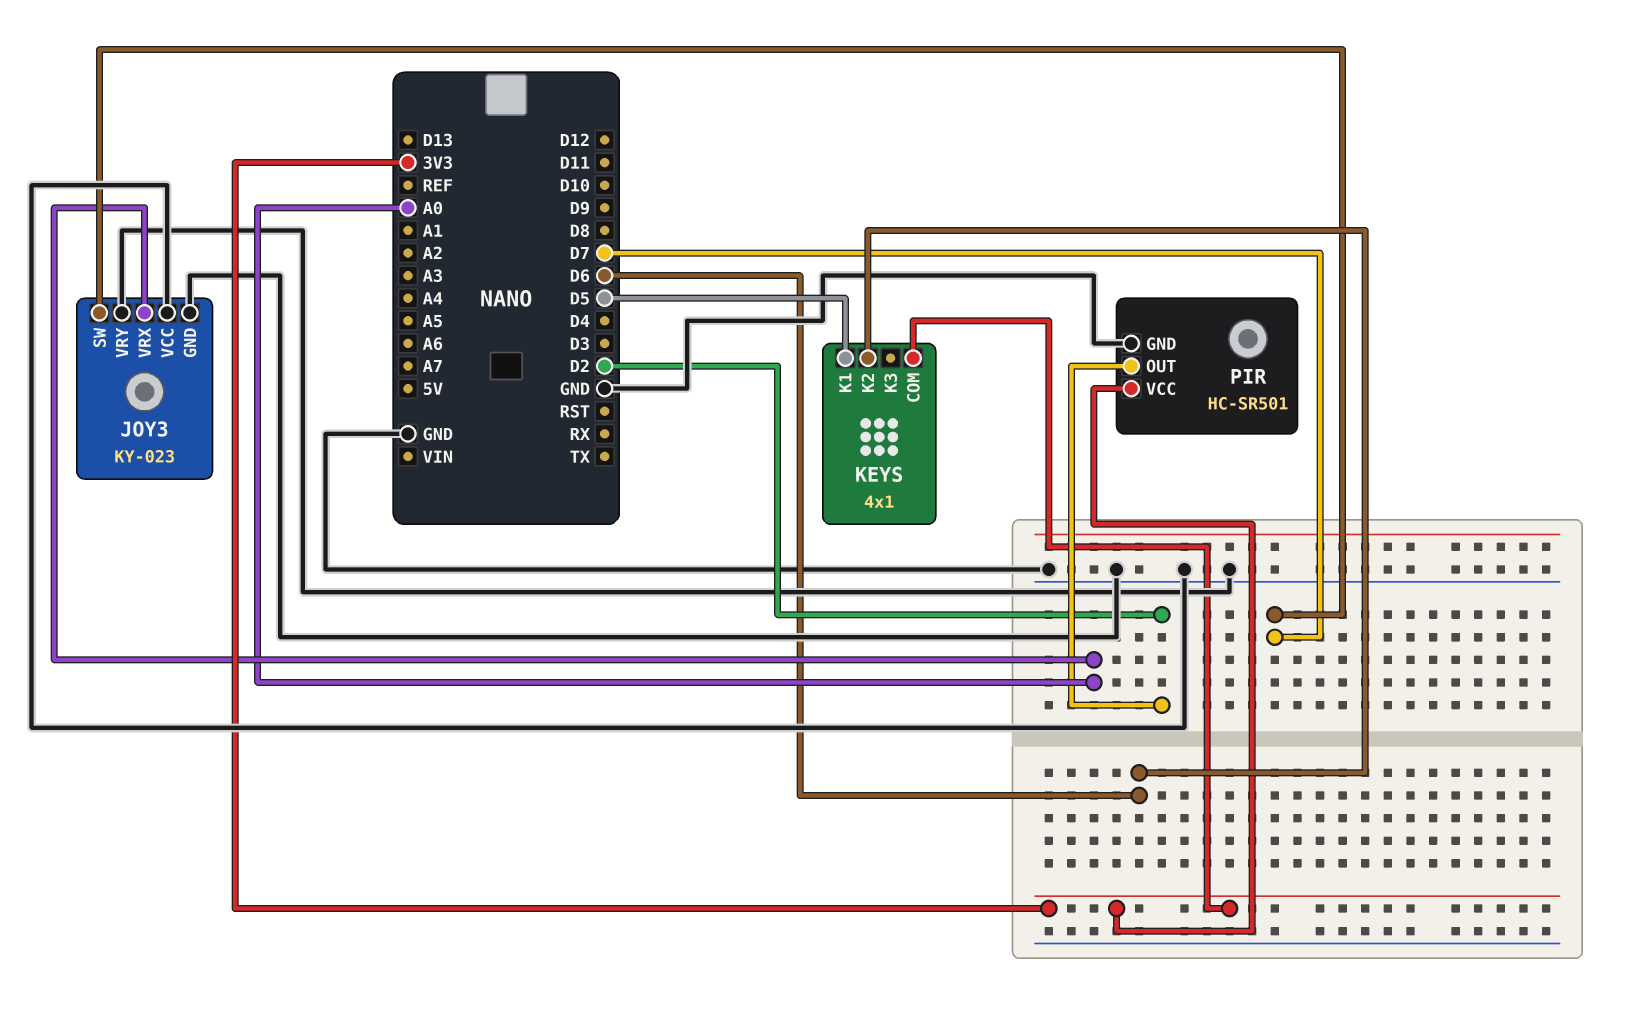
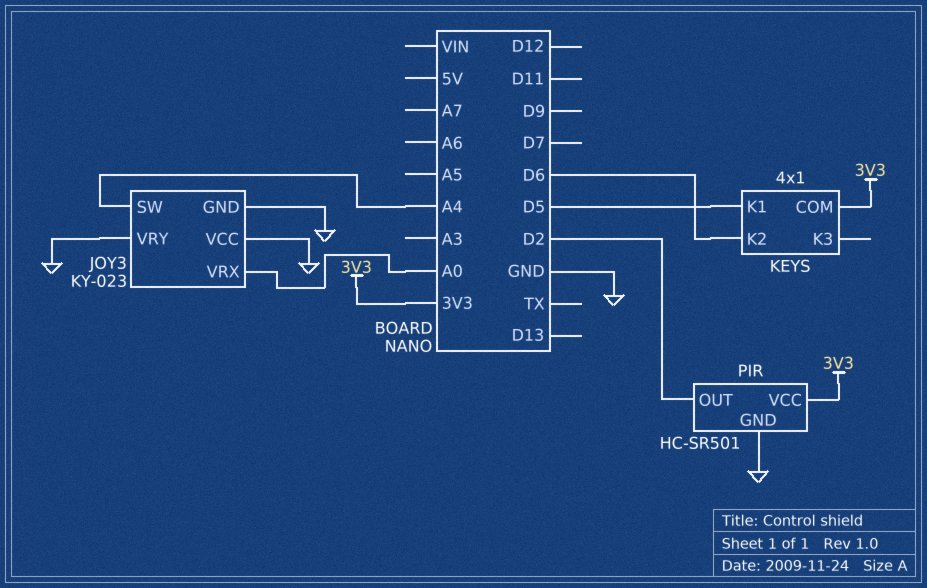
JOY3 pin SW: D7 -> A4

